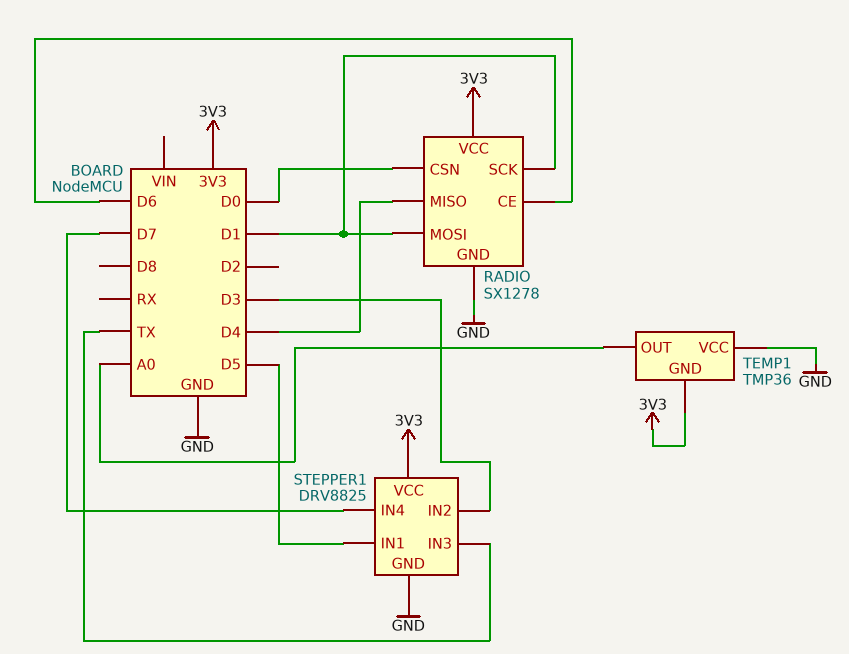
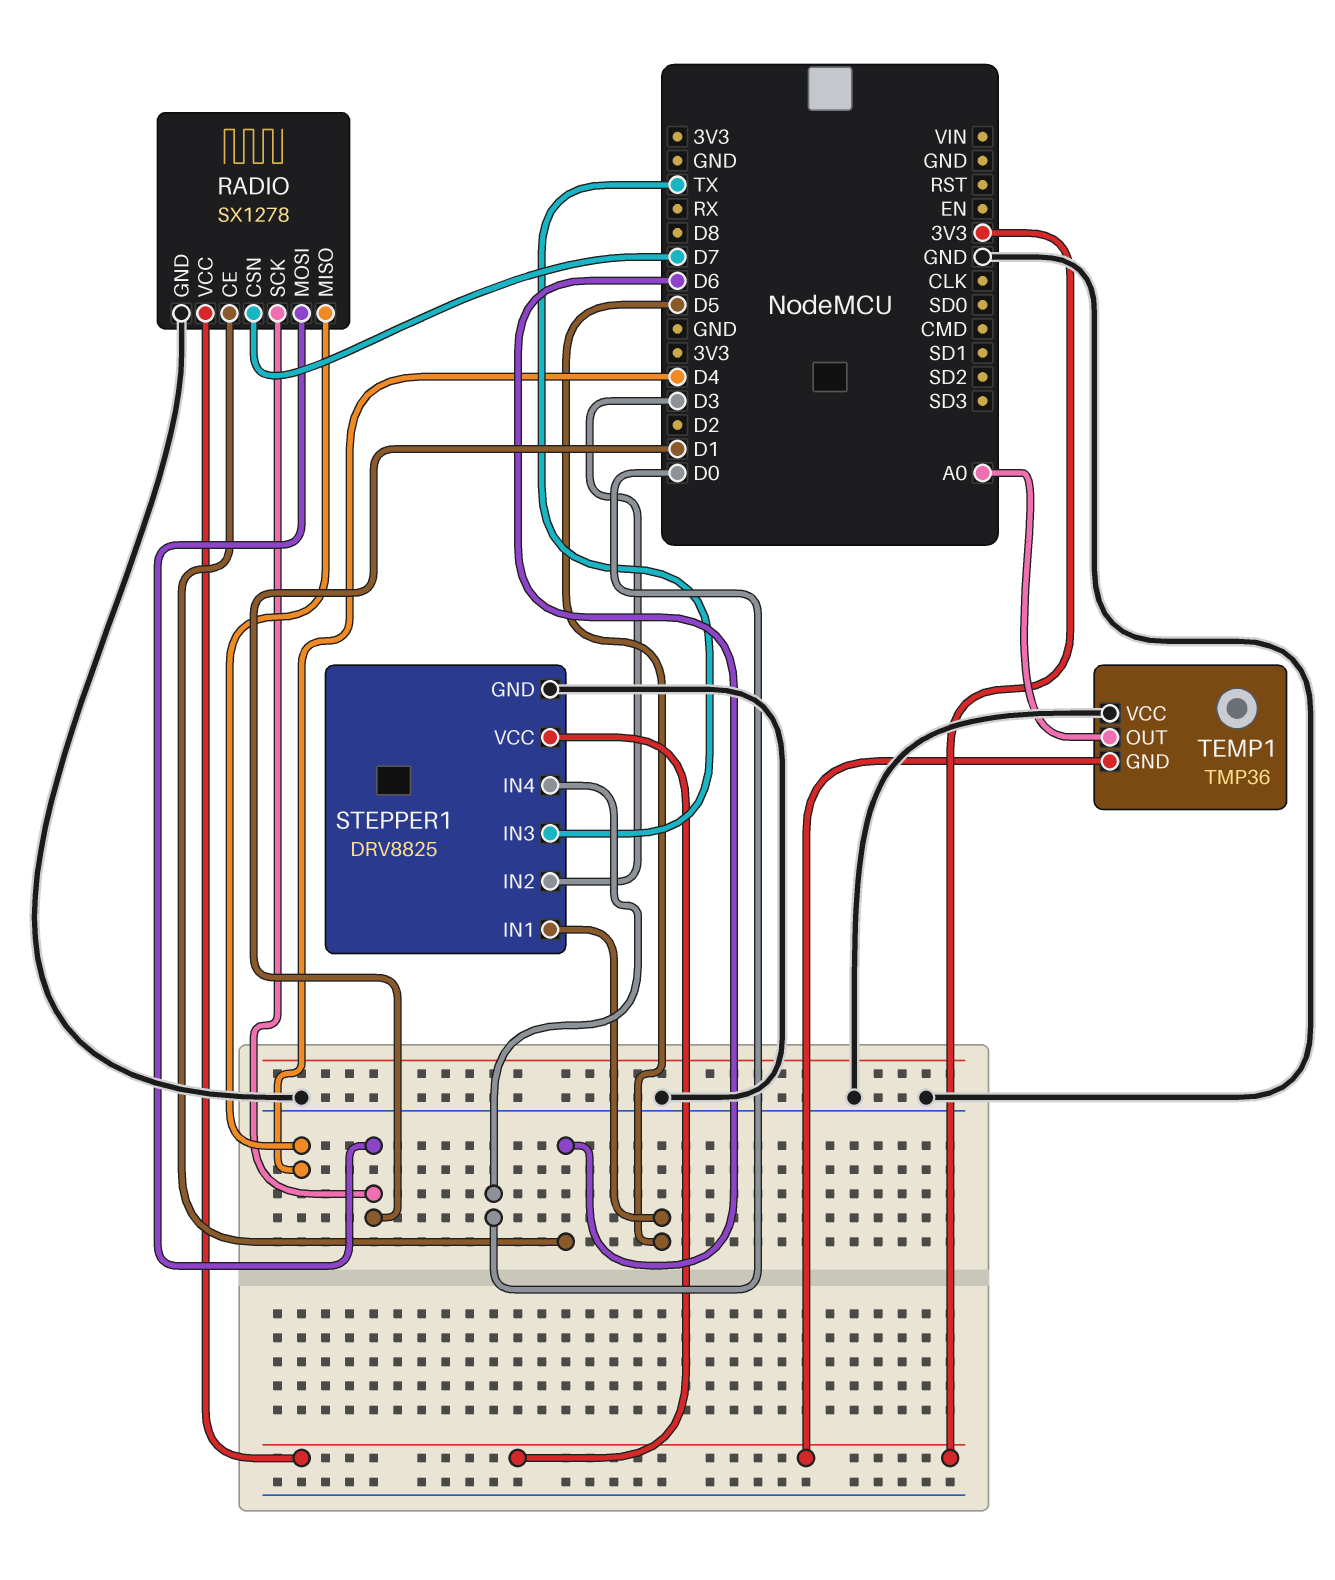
RADIO pin CSN: D0 -> D7
STEPPER1 pin IN4: D7 -> D0

